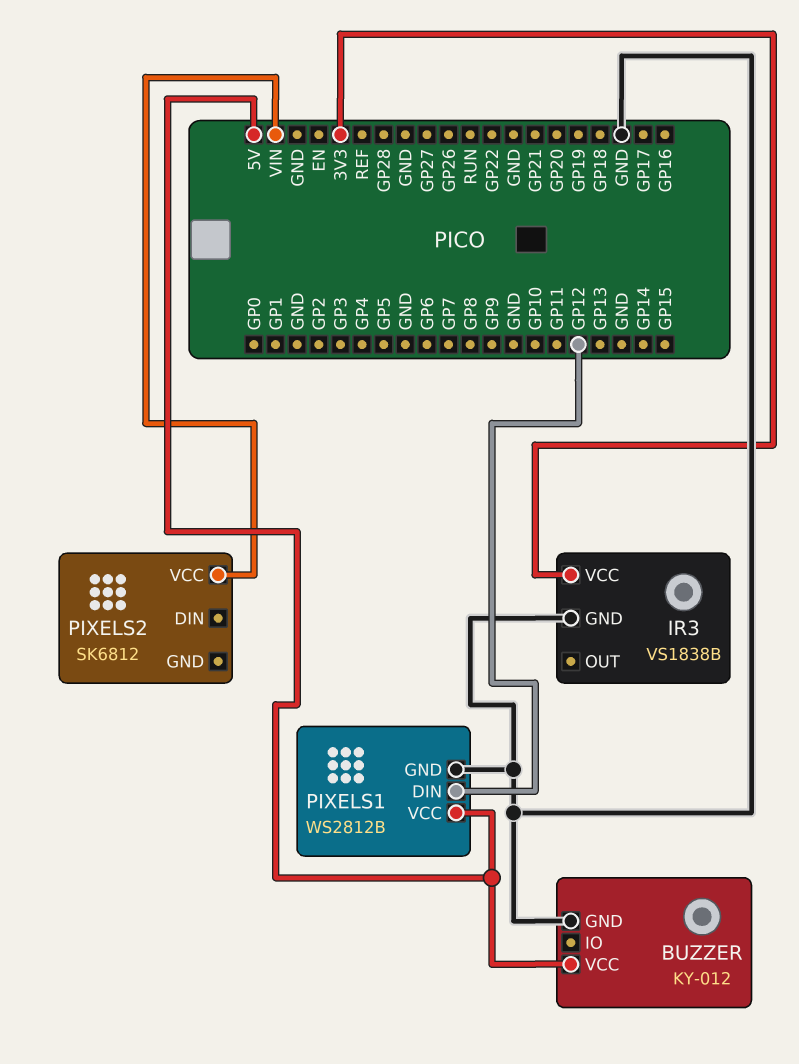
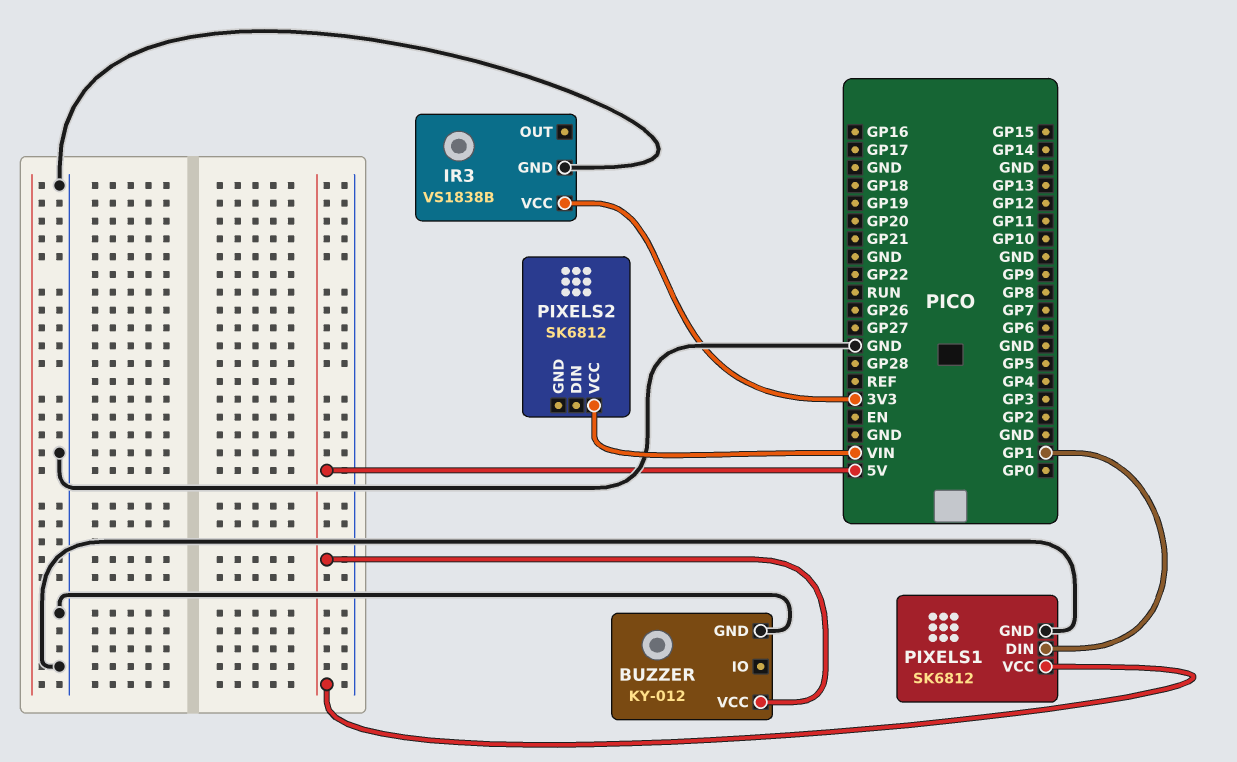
PIXELS1: WS2812B -> SK6812
PIXELS1 pin DIN: GP12 -> GP1

